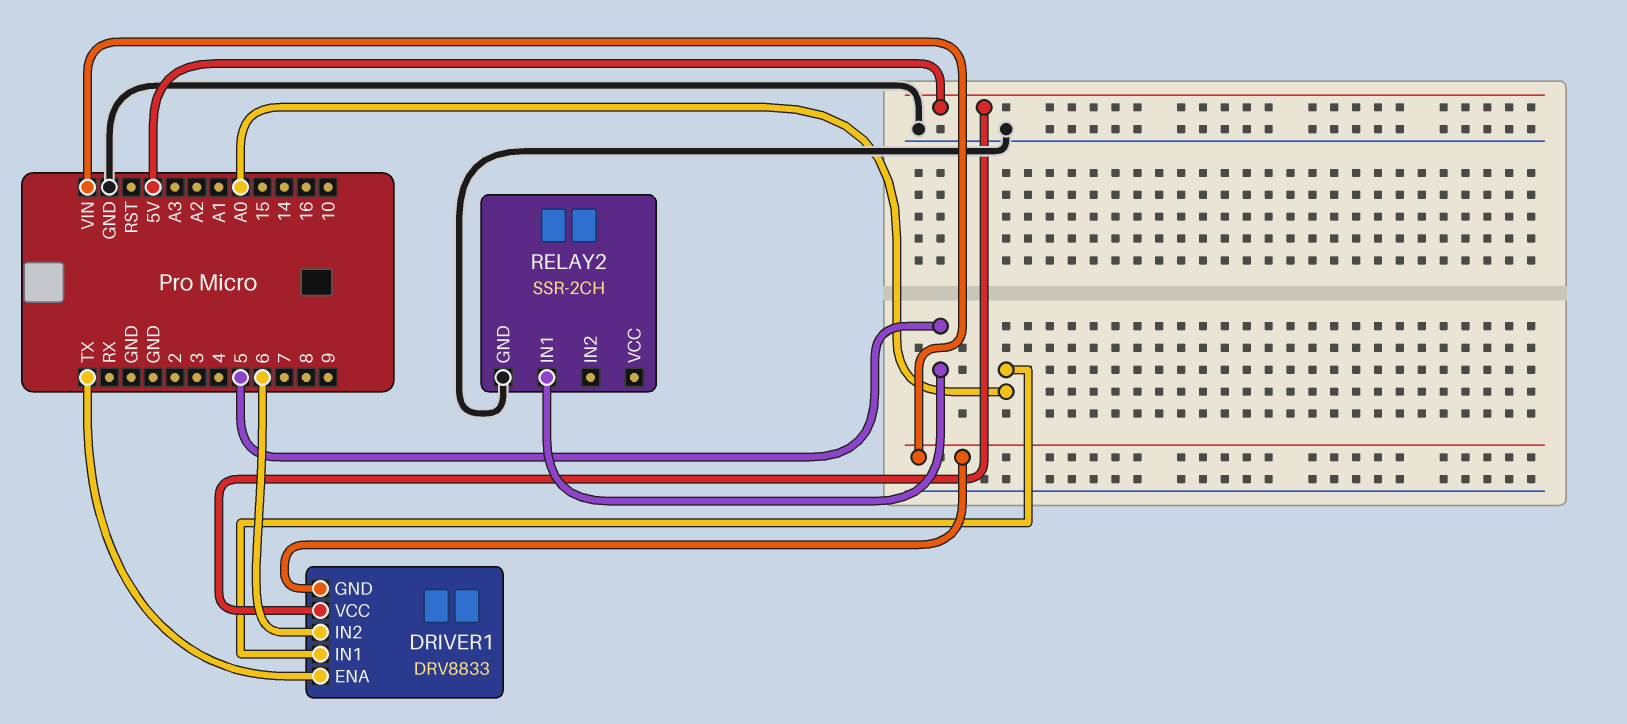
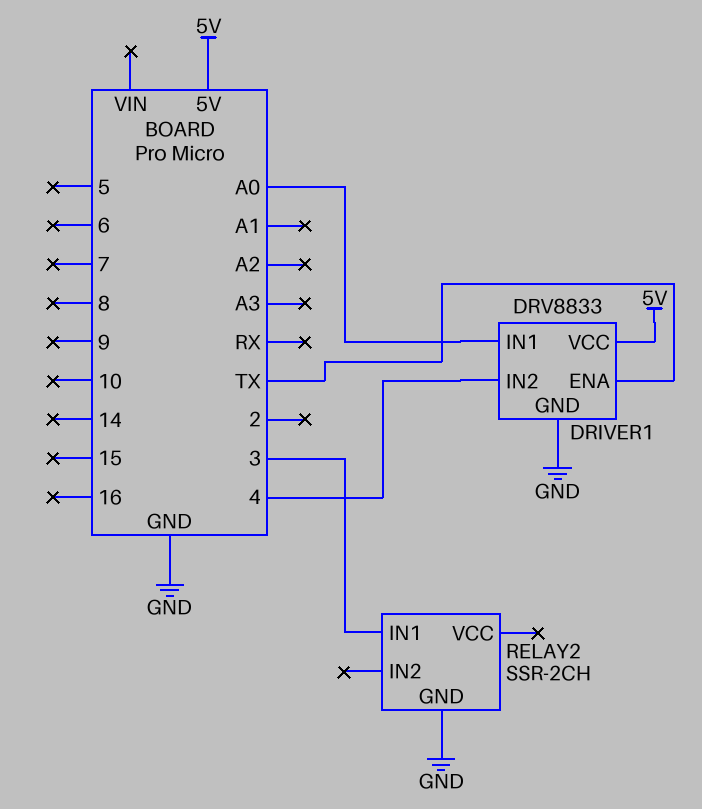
DRIVER1 pin GND: VIN -> GND
DRIVER1 pin IN2: 6 -> 4
RELAY2 pin IN1: 5 -> 3

